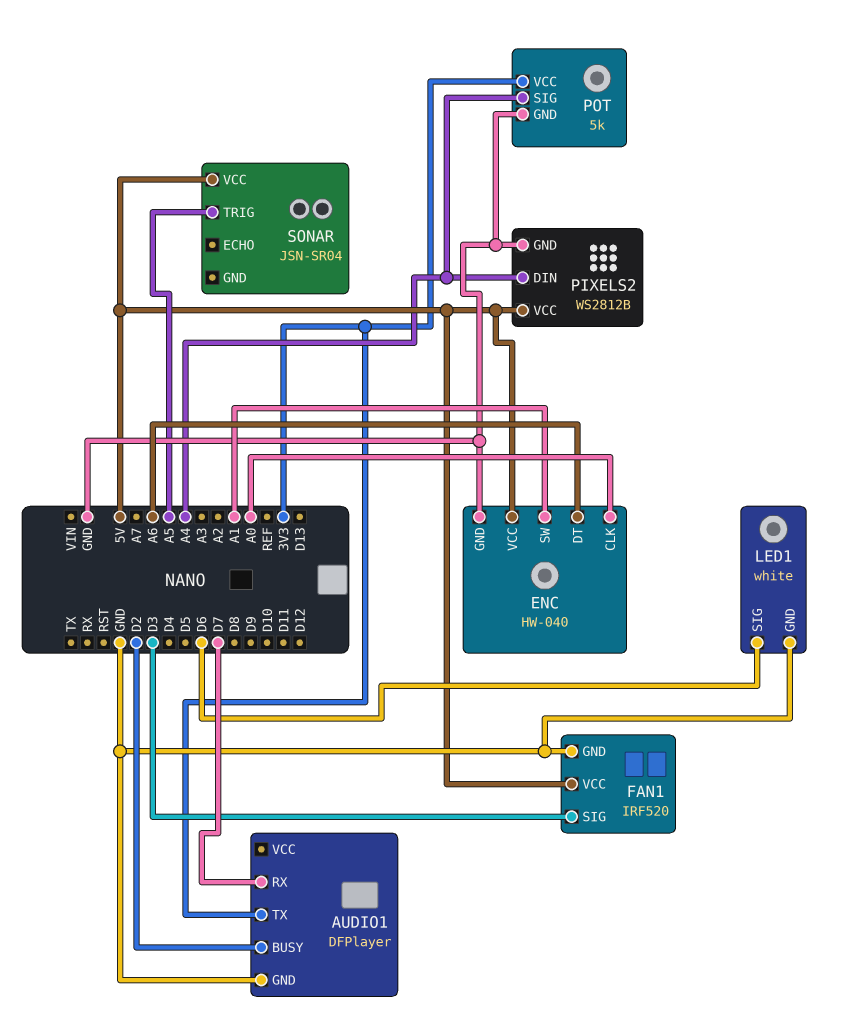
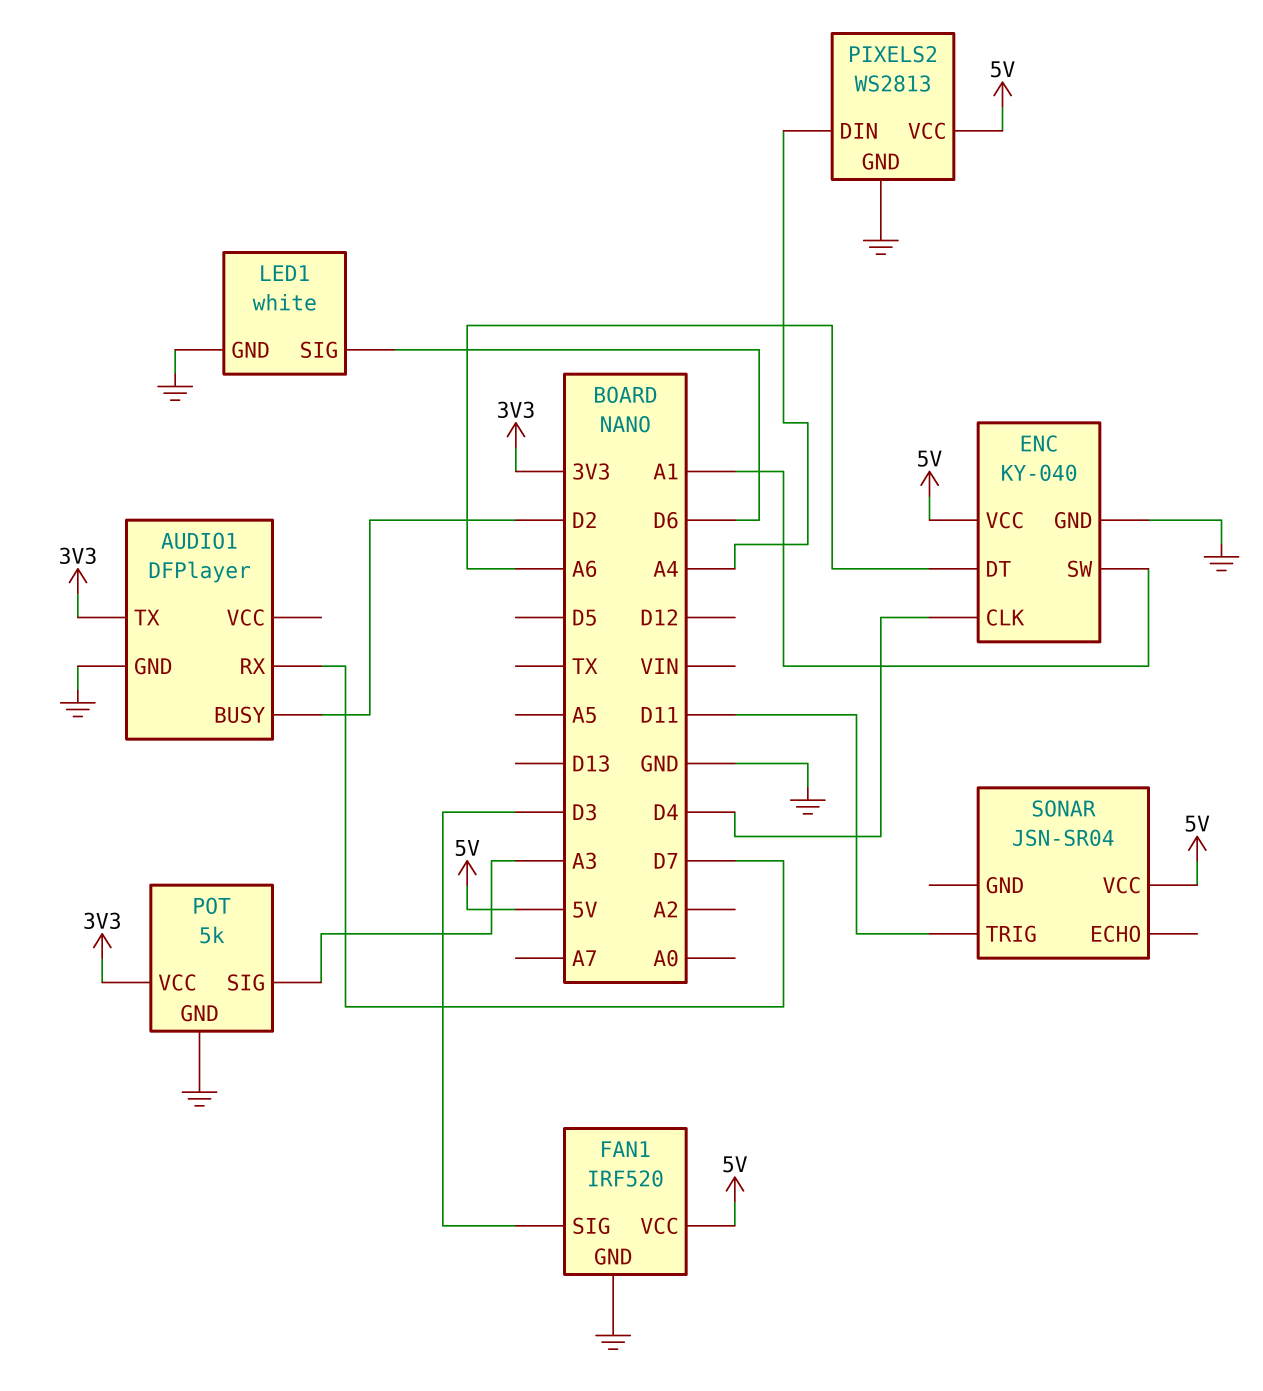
ENC: HW-040 -> KY-040
ENC pin CLK: A0 -> D4
PIXELS2: WS2812B -> WS2813
POT pin SIG: A4 -> A3
SONAR pin TRIG: A5 -> D11

